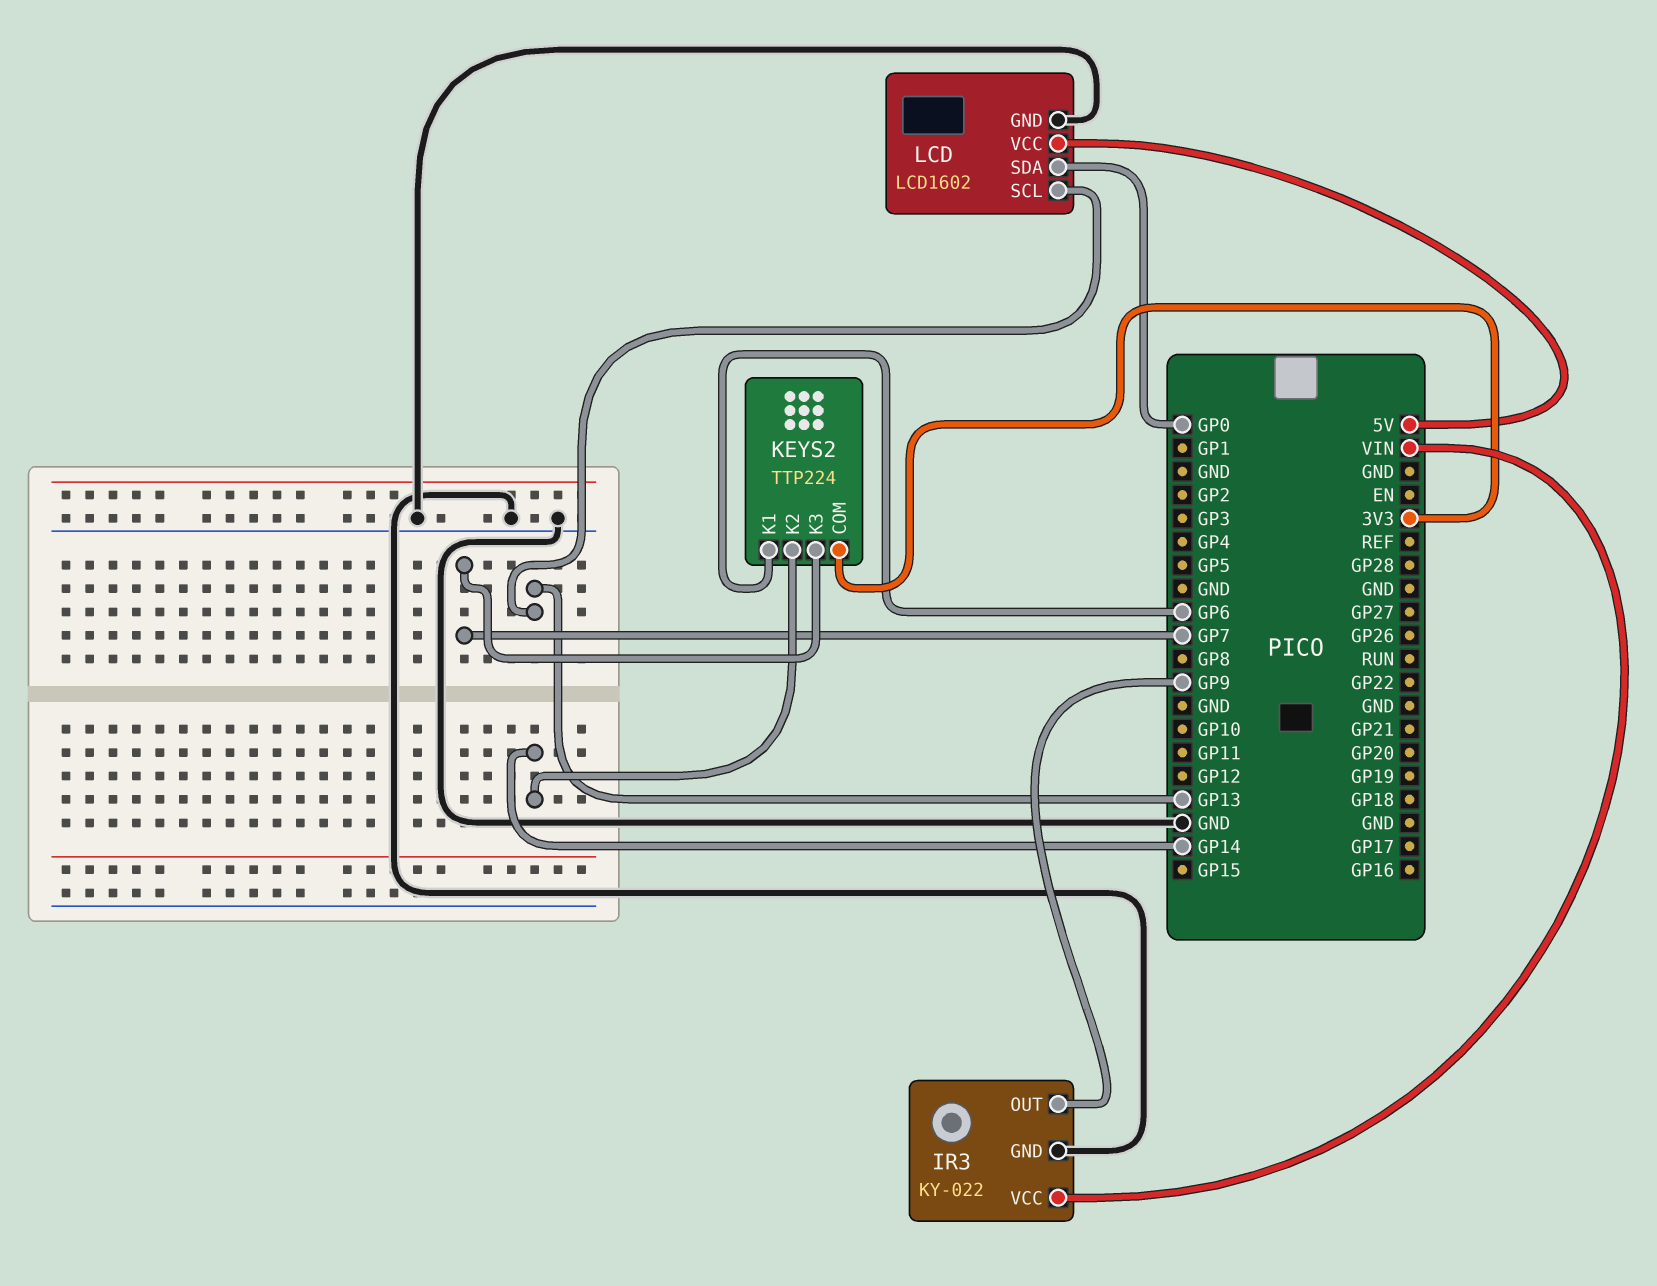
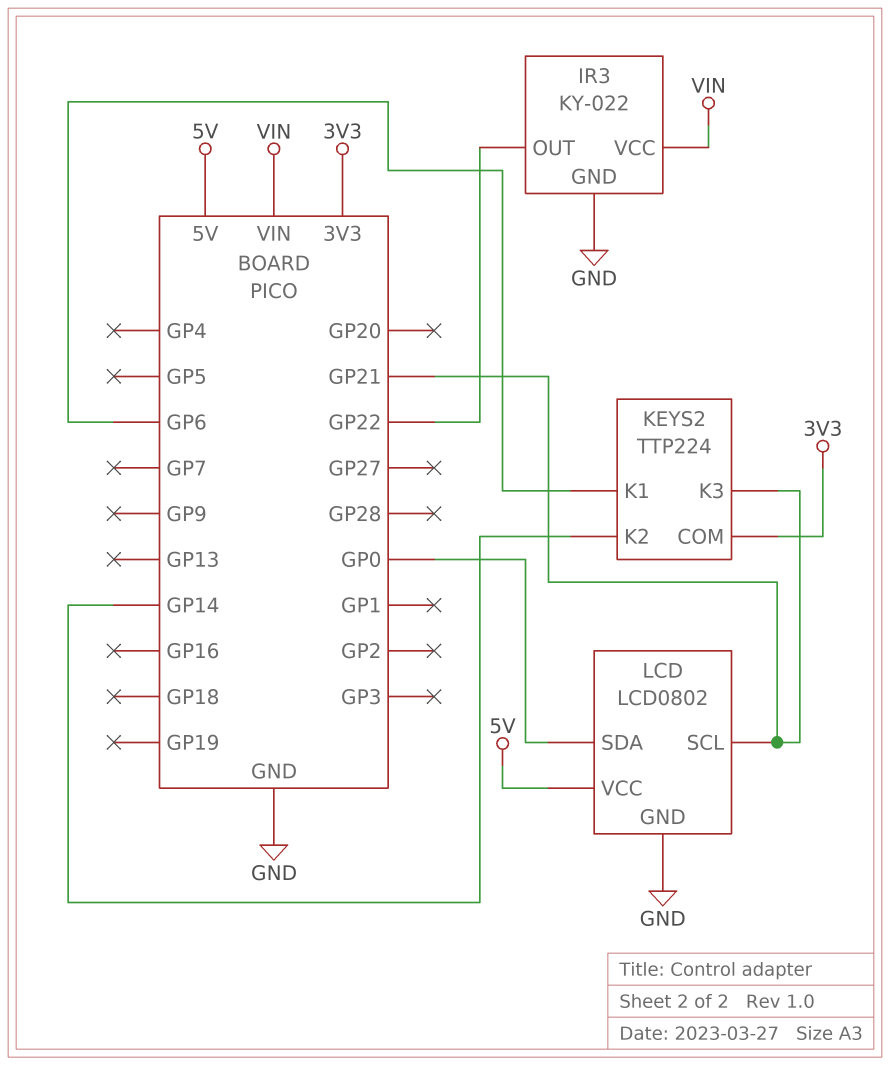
IR3 pin OUT: GP9 -> GP22
KEYS2 pin K3: GP7 -> GP21
LCD: LCD1602 -> LCD0802
LCD pin SCL: GP13 -> GP21

